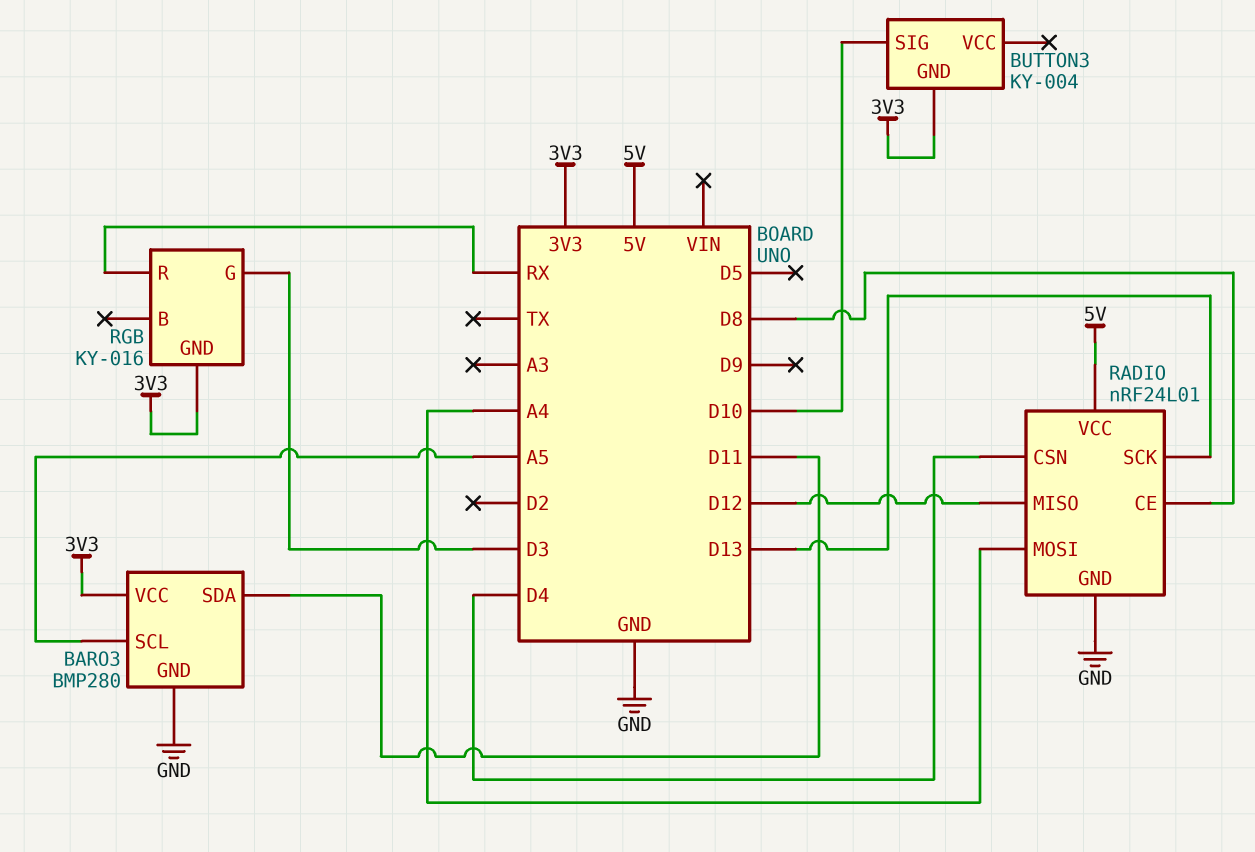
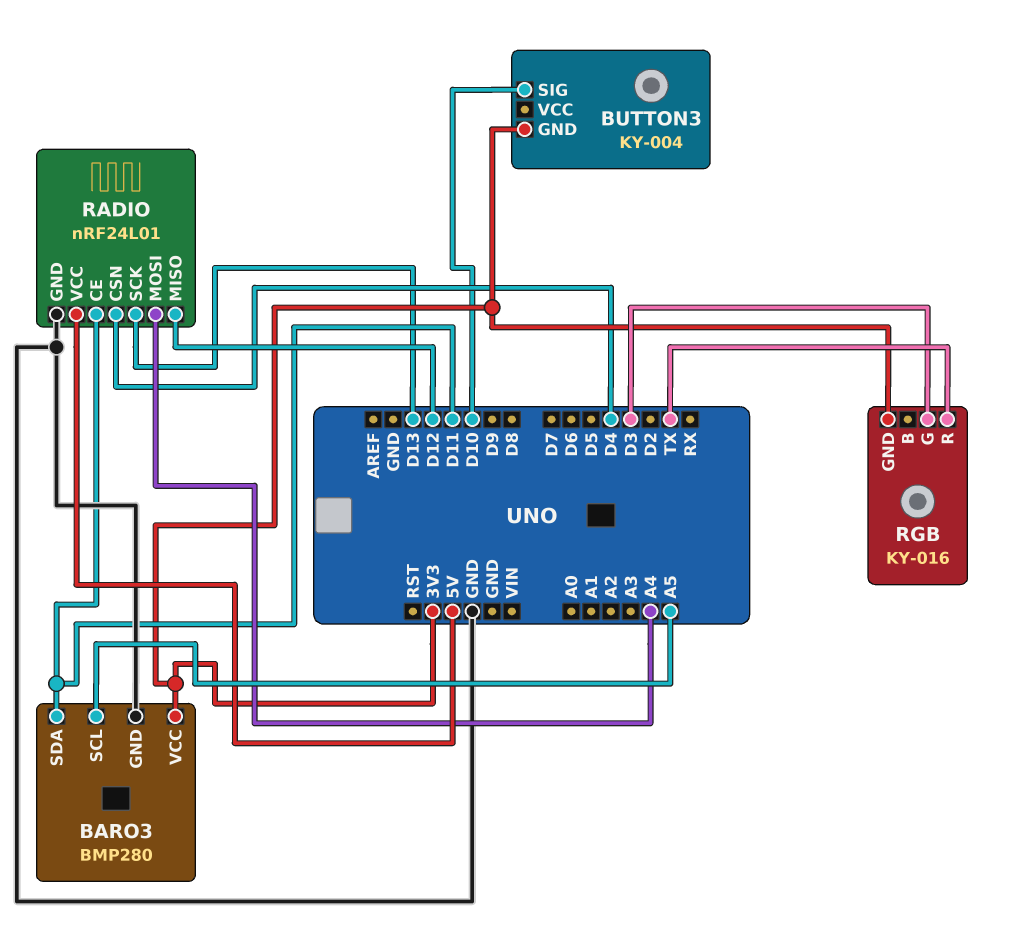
RADIO pin CE: D8 -> D11
RGB pin R: RX -> TX

